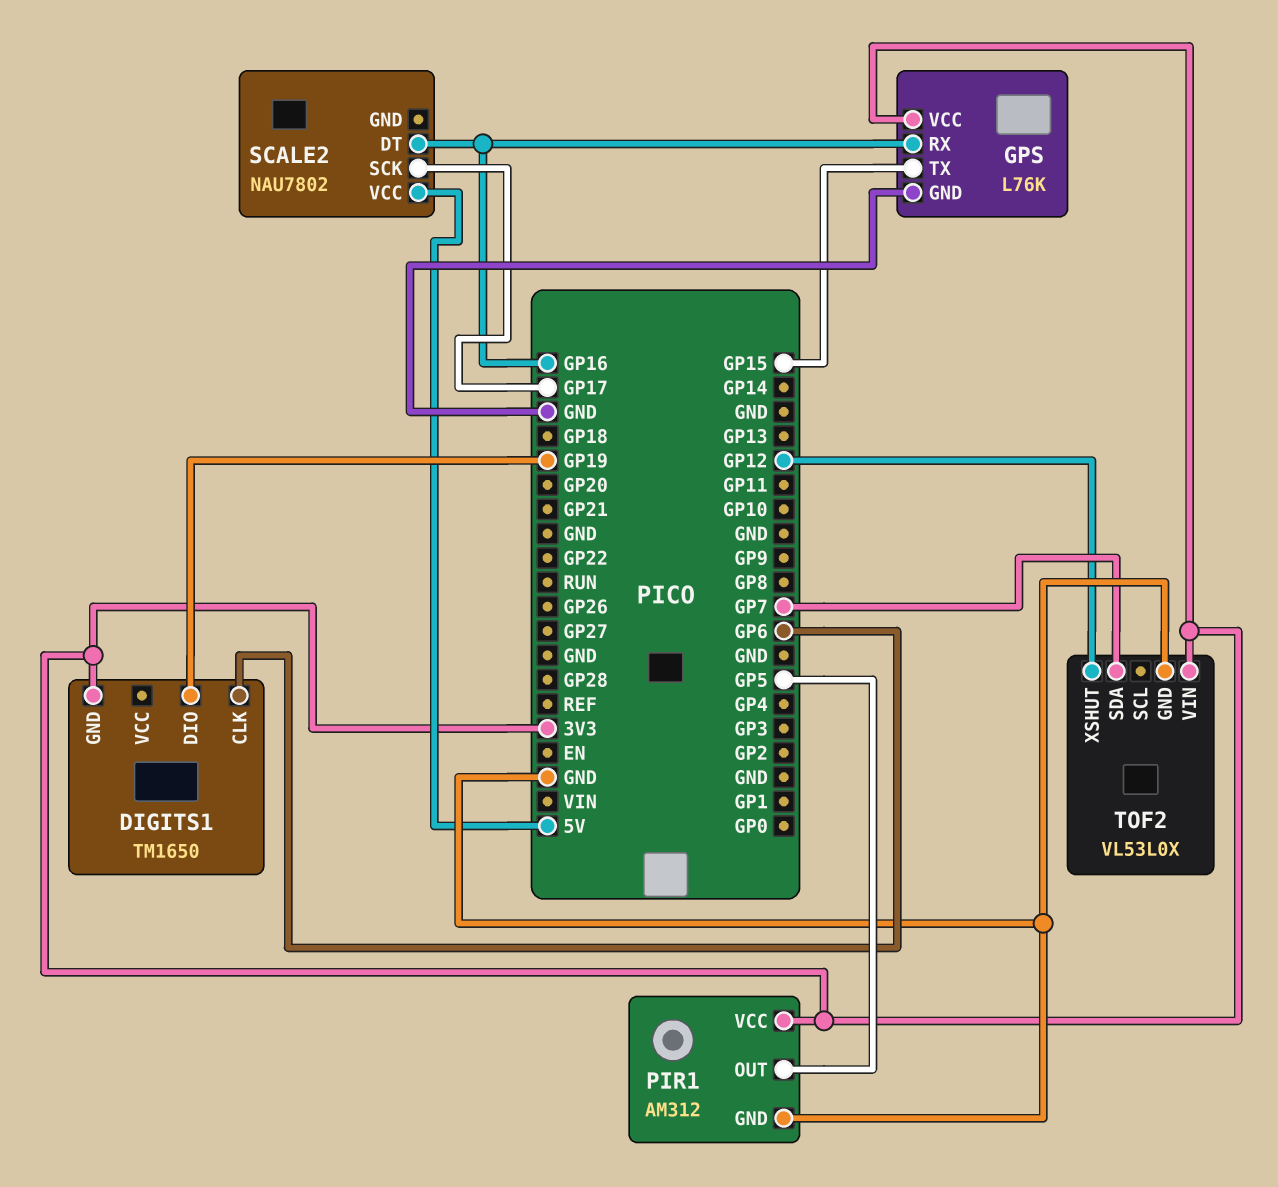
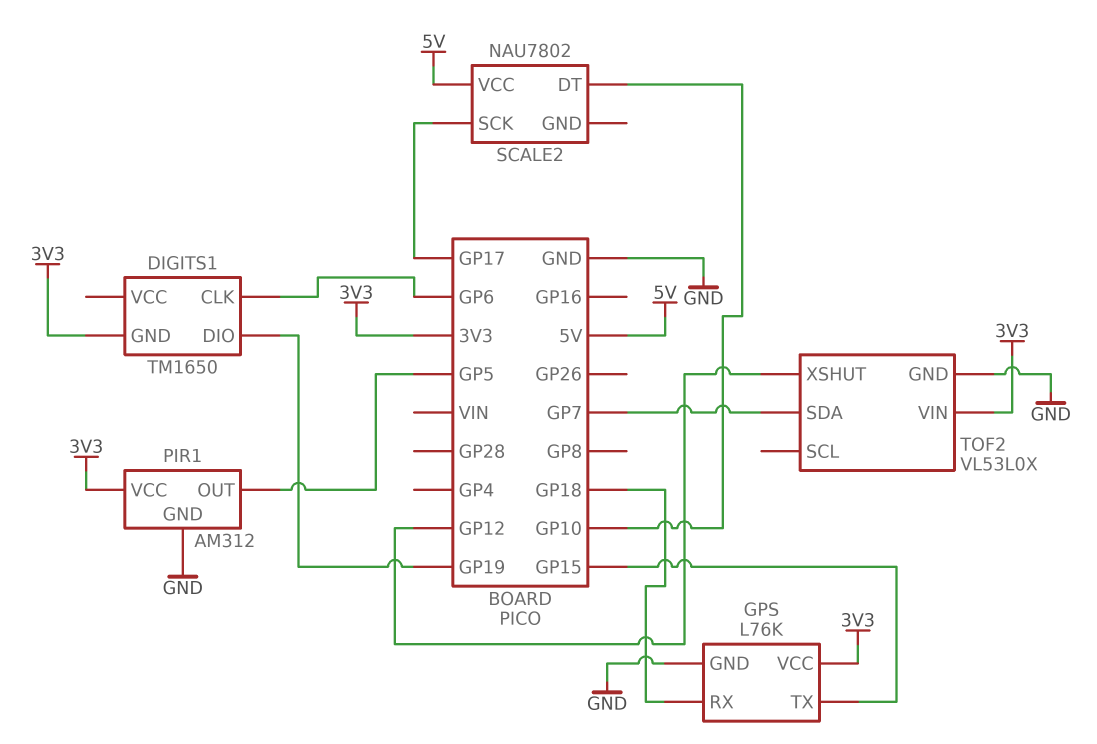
GPS pin RX: GP16 -> GP18
SCALE2 pin DT: GP16 -> GP10

